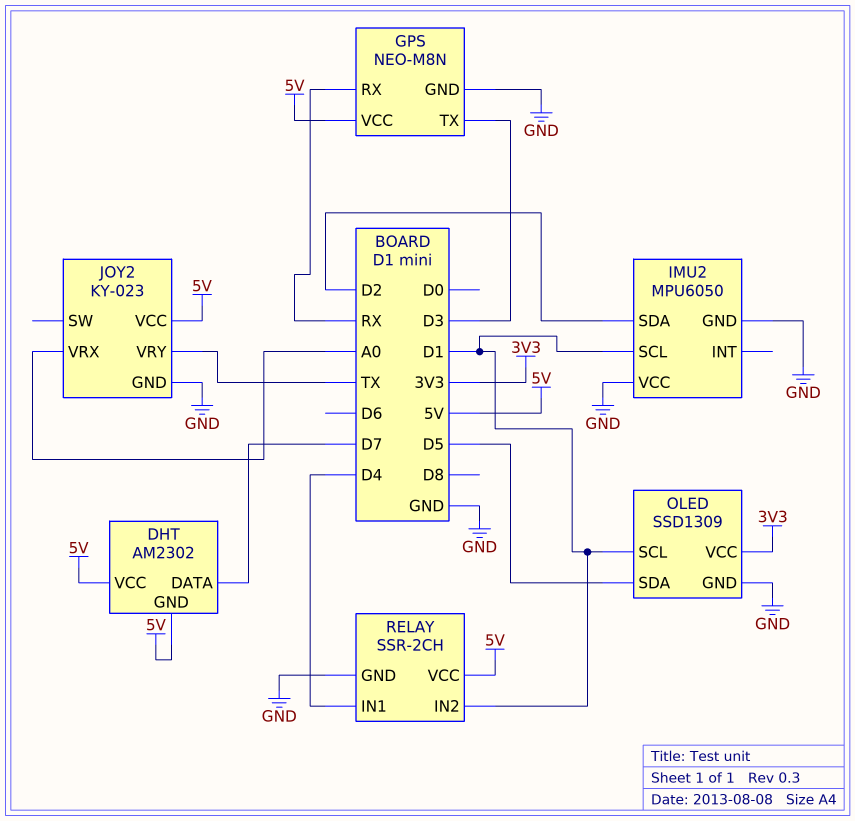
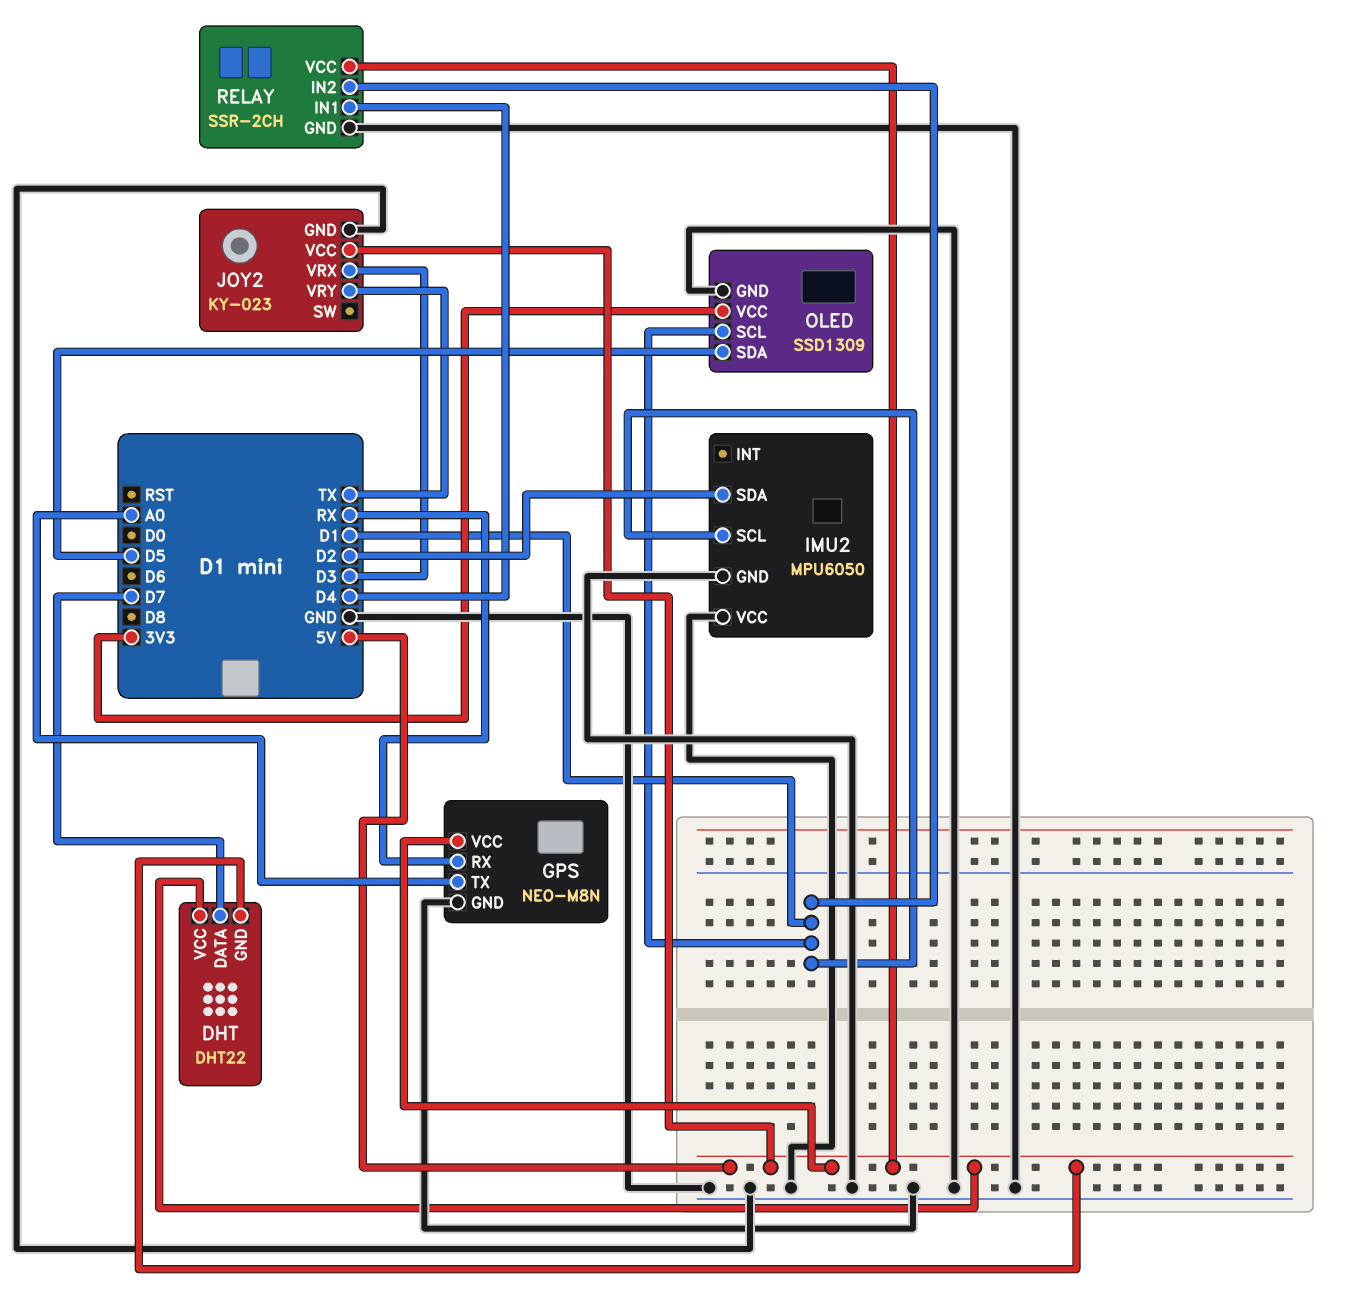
DHT: AM2302 -> DHT22
GPS pin TX: D3 -> A0
JOY2 pin VRX: A0 -> D3

